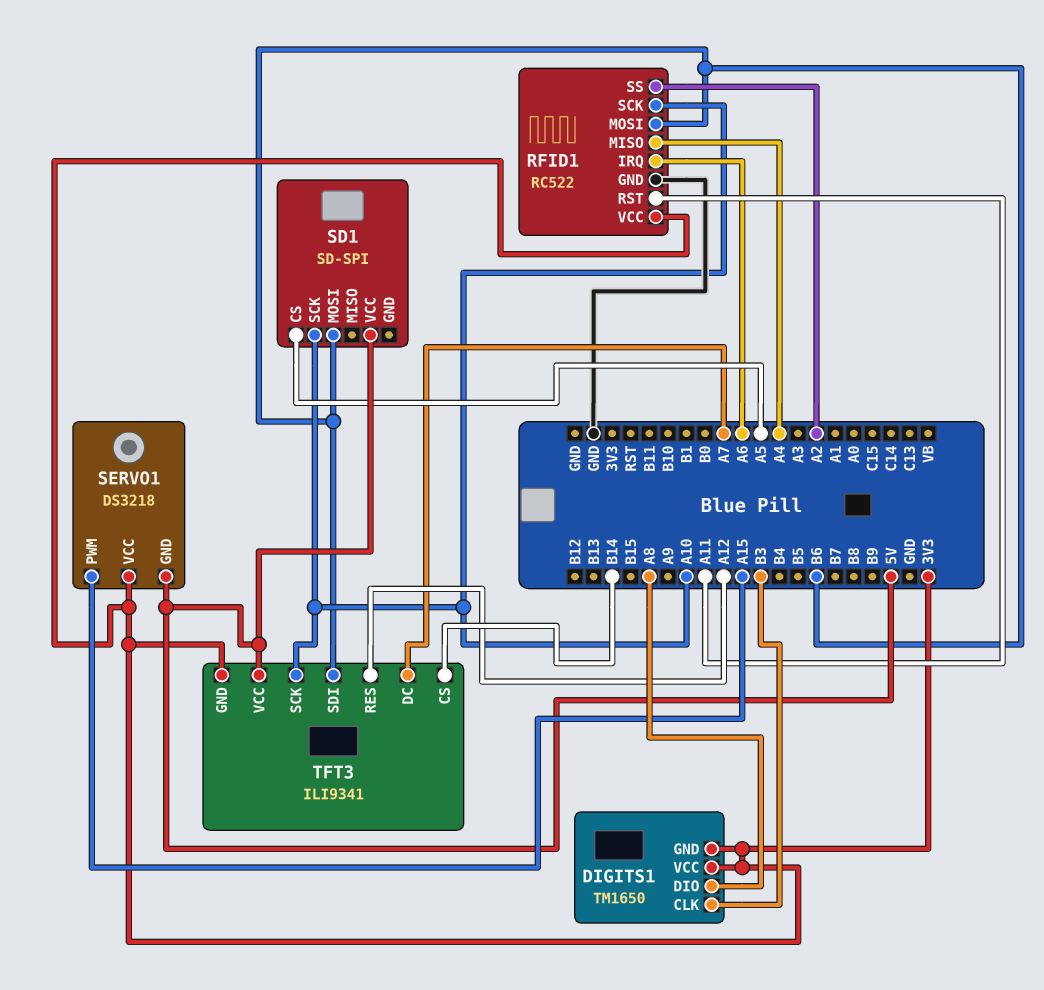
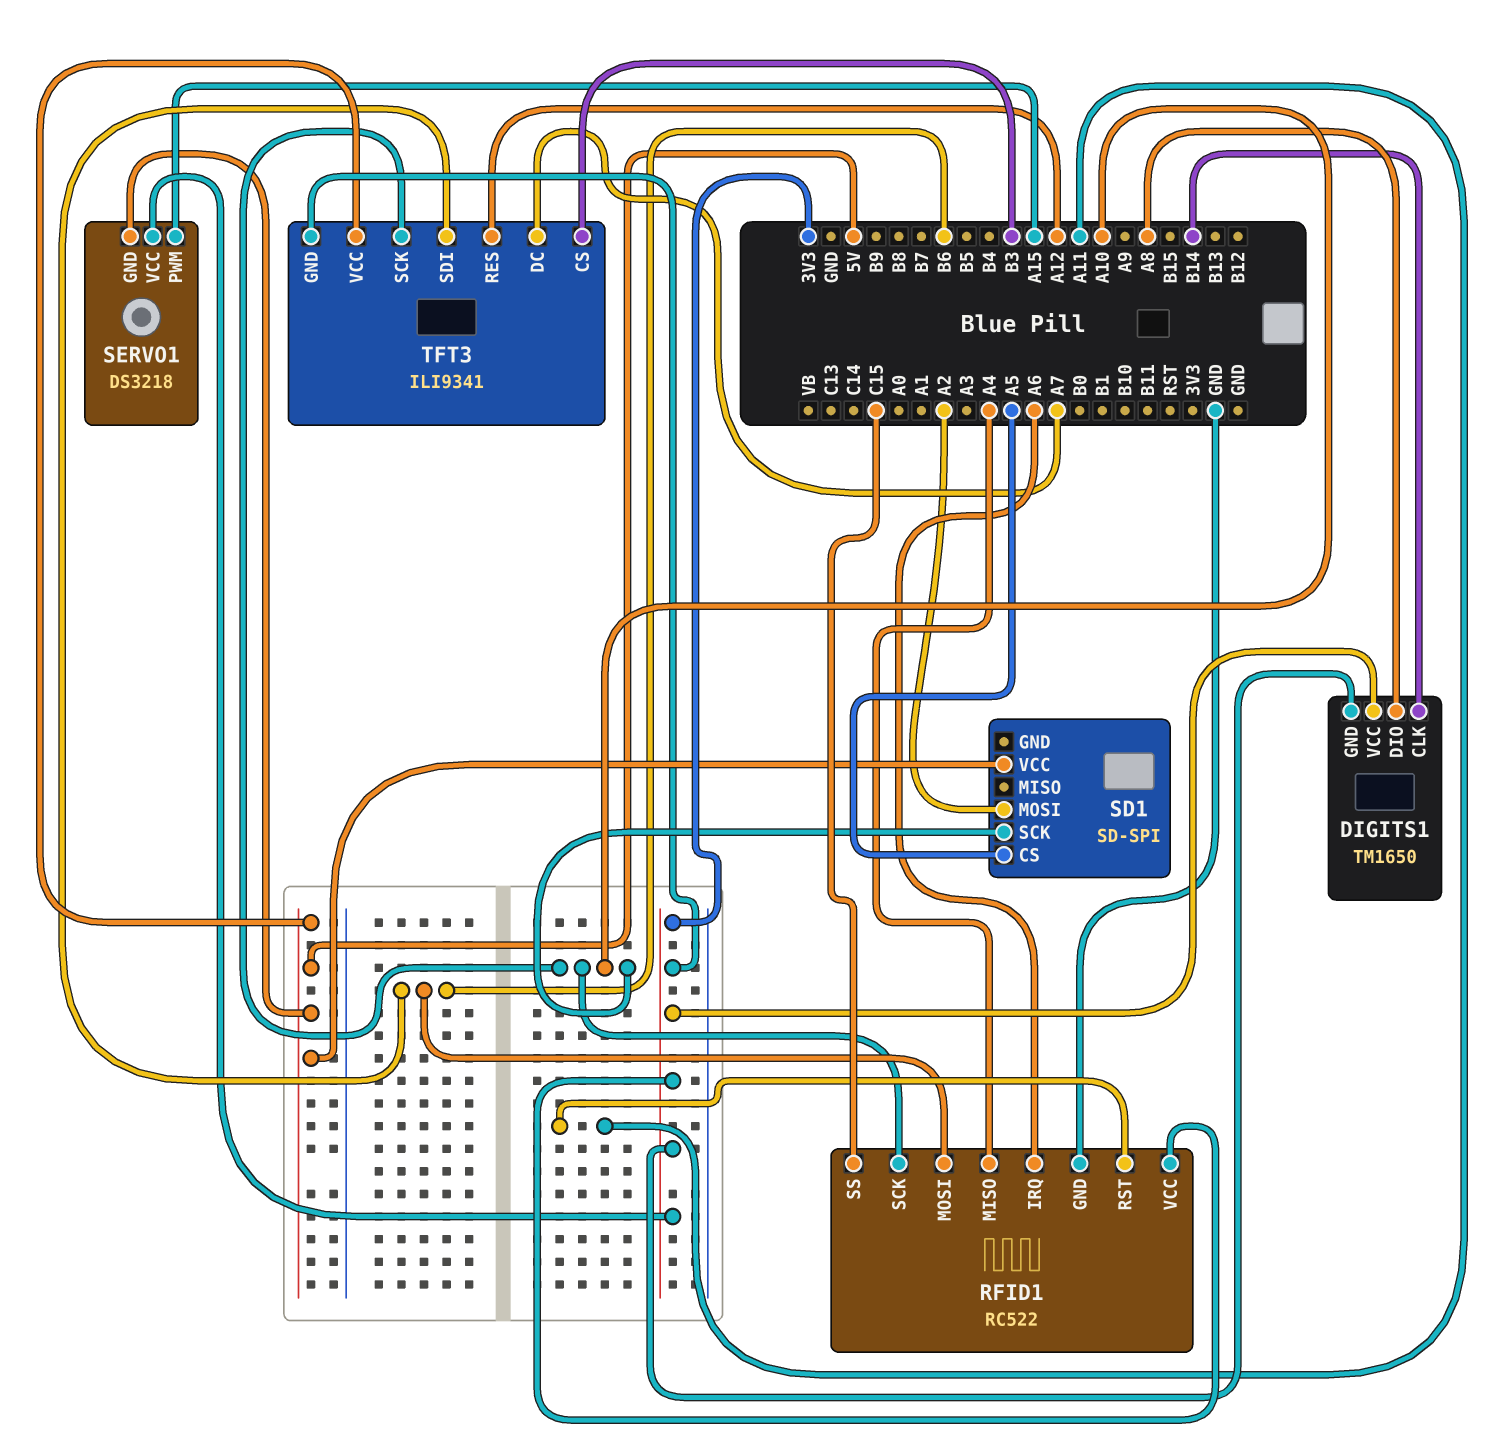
DIGITS1 pin CLK: B3 -> B14
RFID1 pin SS: A2 -> C15
SD1 pin MOSI: B6 -> A2
TFT3 pin CS: B14 -> B3

